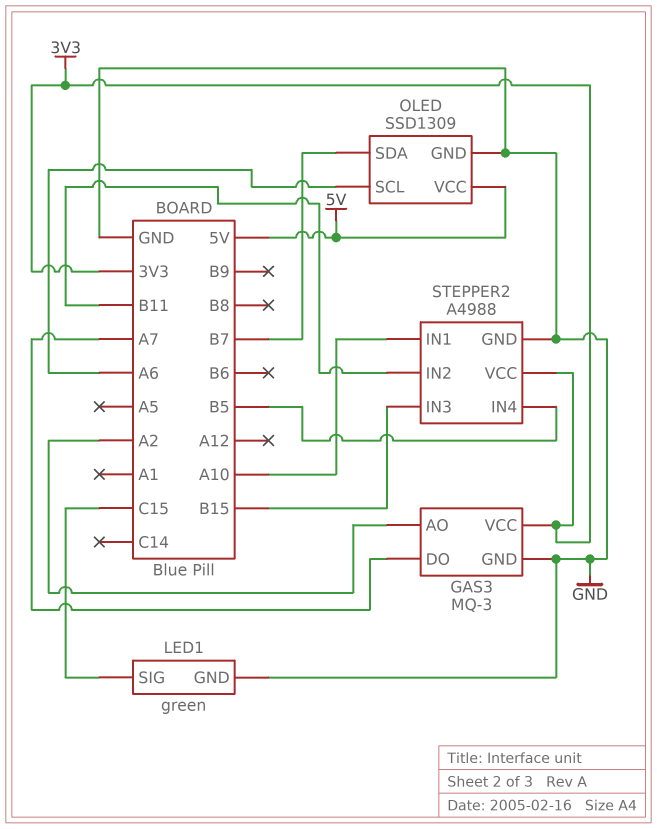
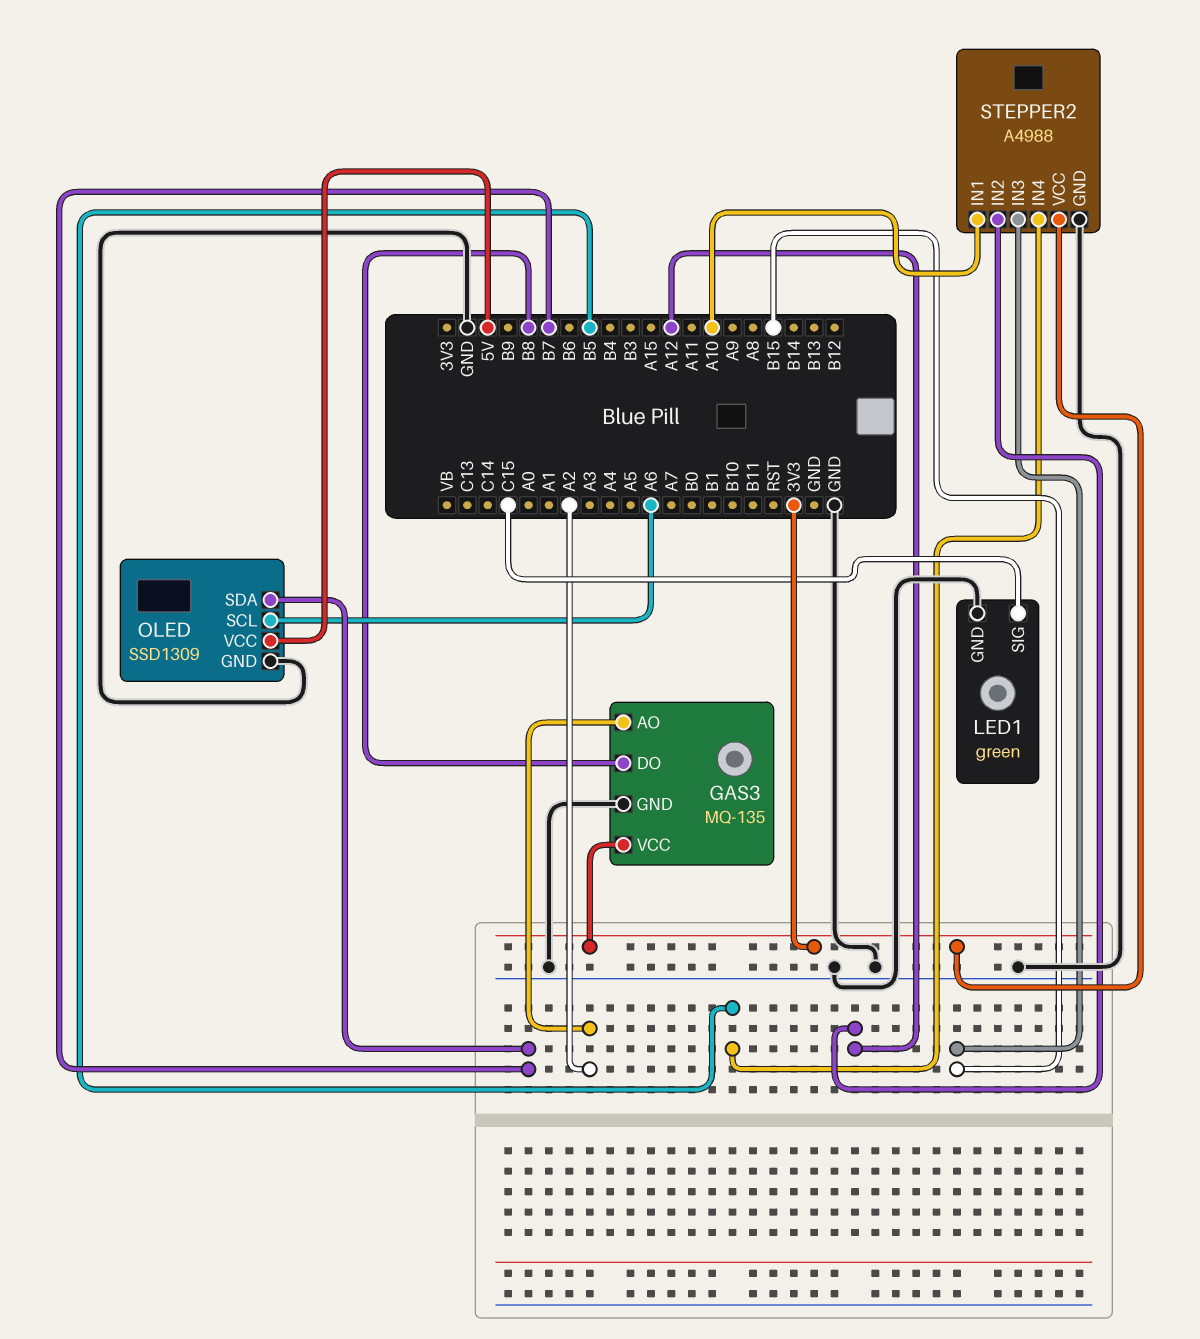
GAS3: MQ-3 -> MQ-135
GAS3 pin DO: A7 -> B8
STEPPER2 pin IN2: B11 -> A12

